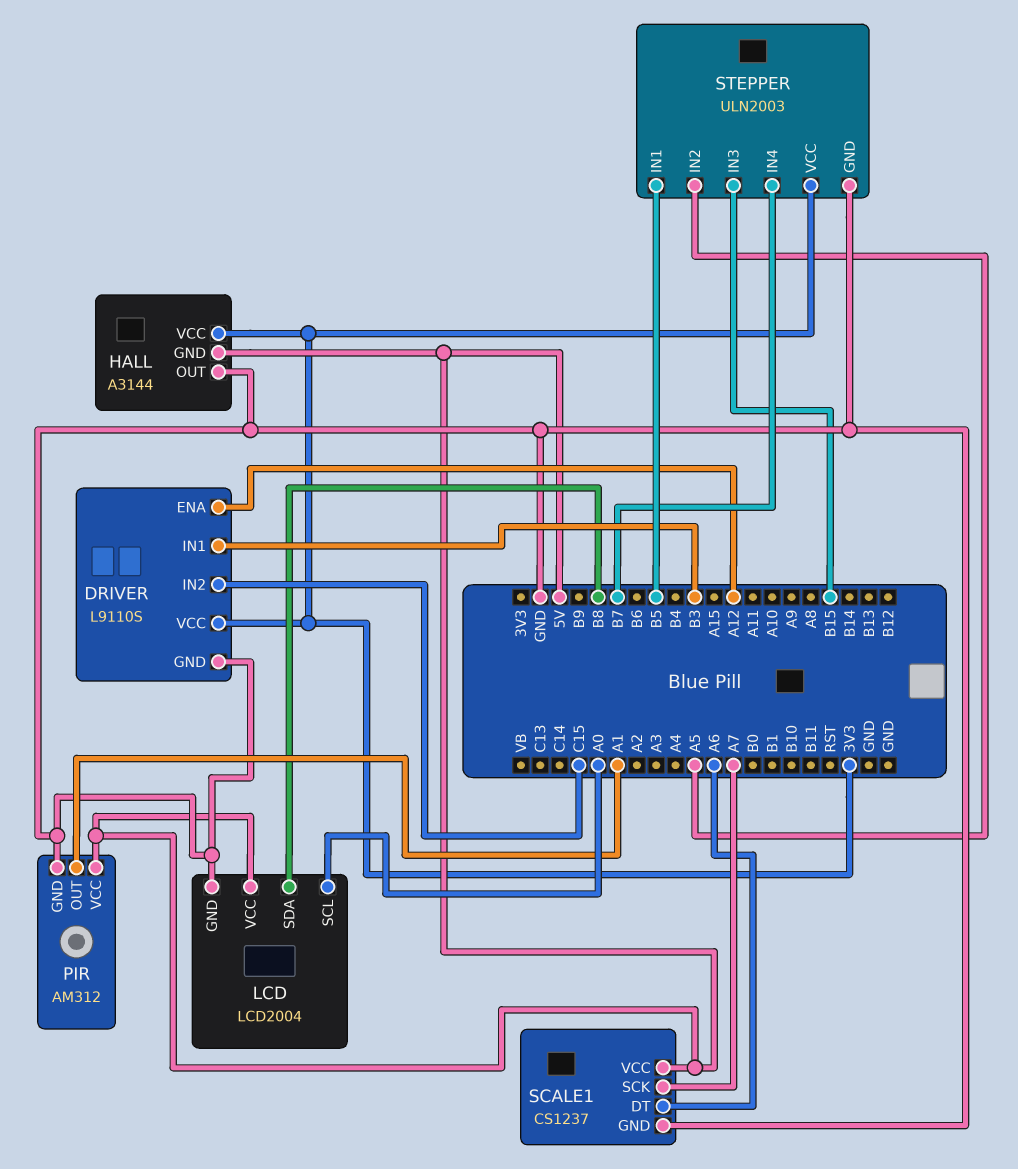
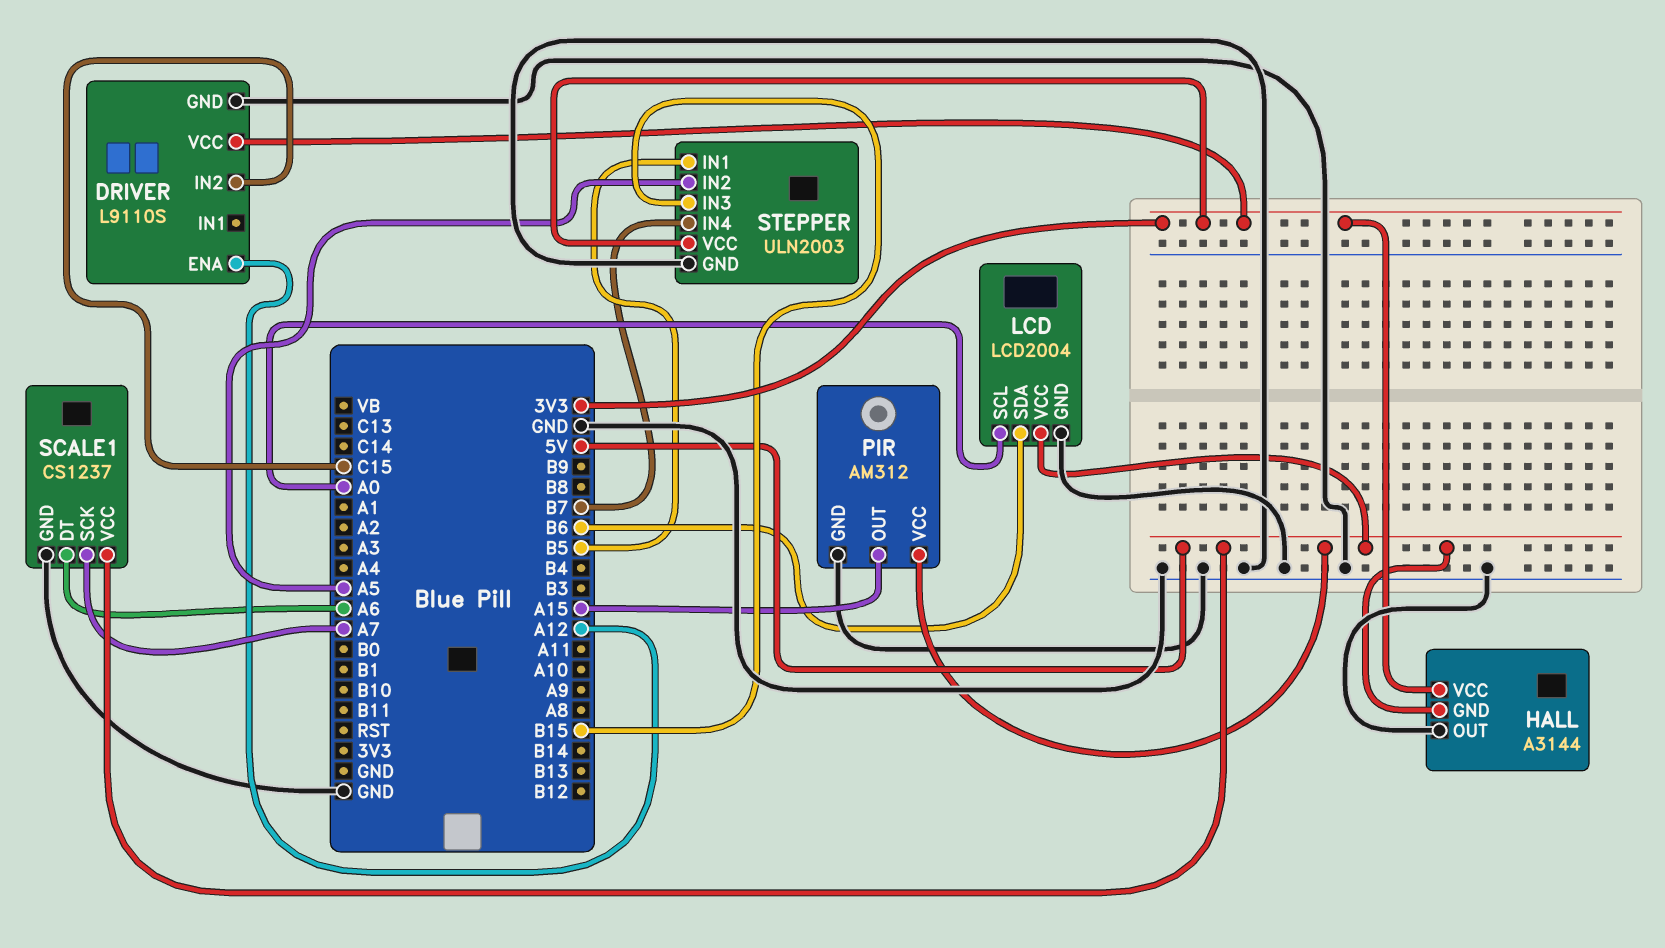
DRIVER pin IN1: B3 -> none
LCD pin SDA: B8 -> B6
PIR pin OUT: A1 -> A15

